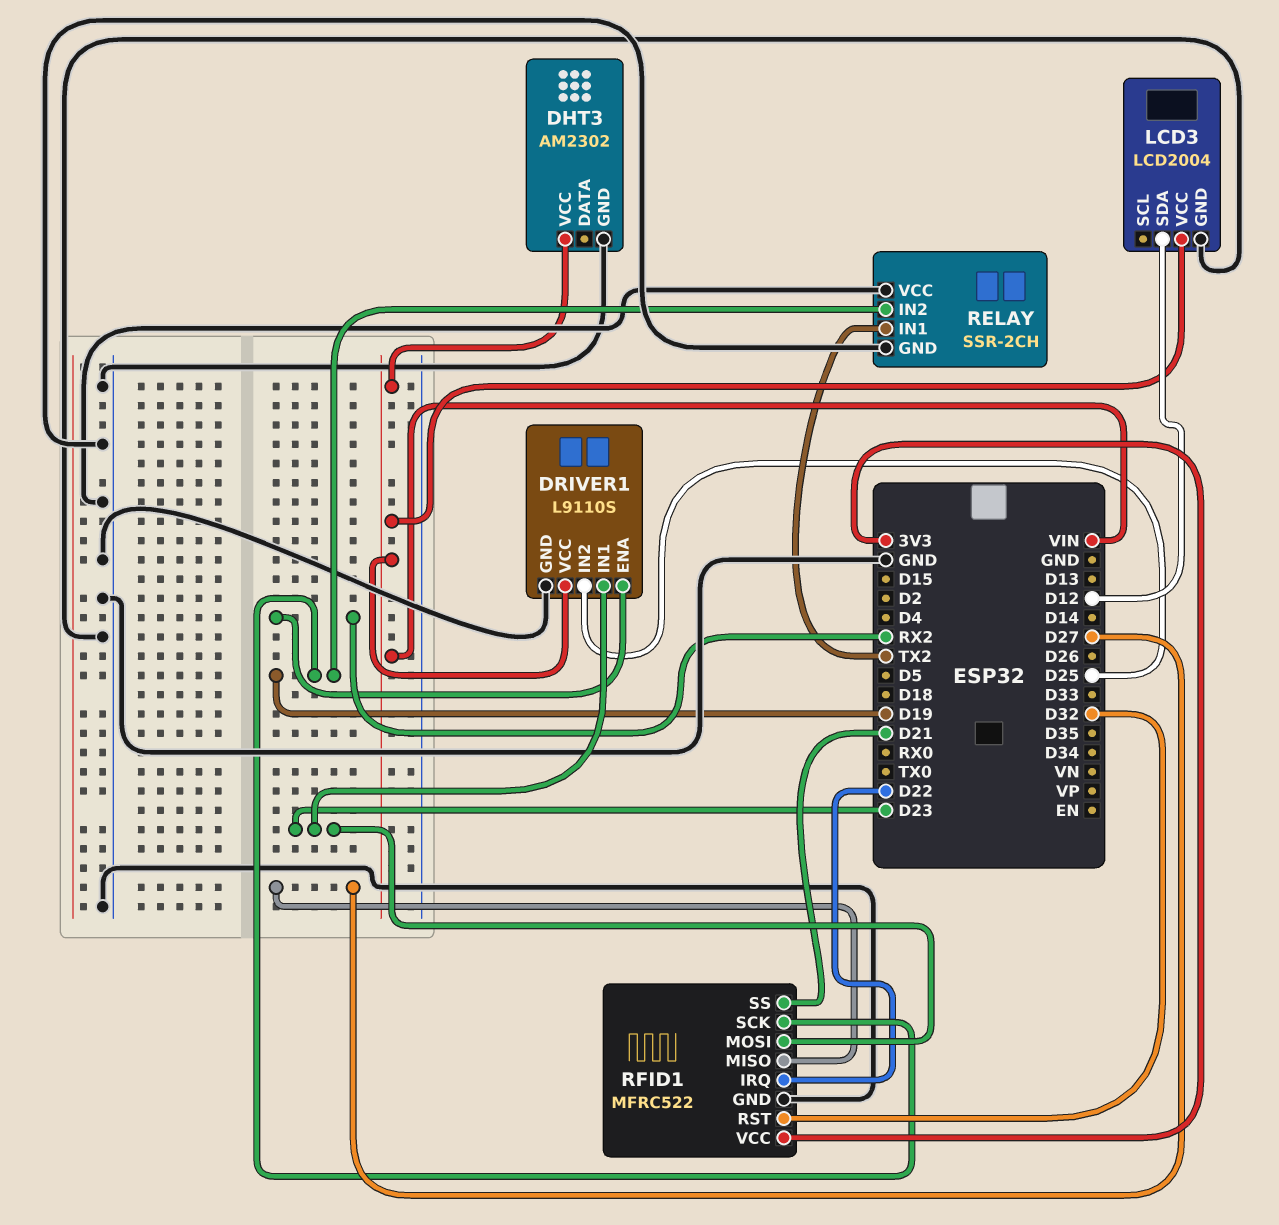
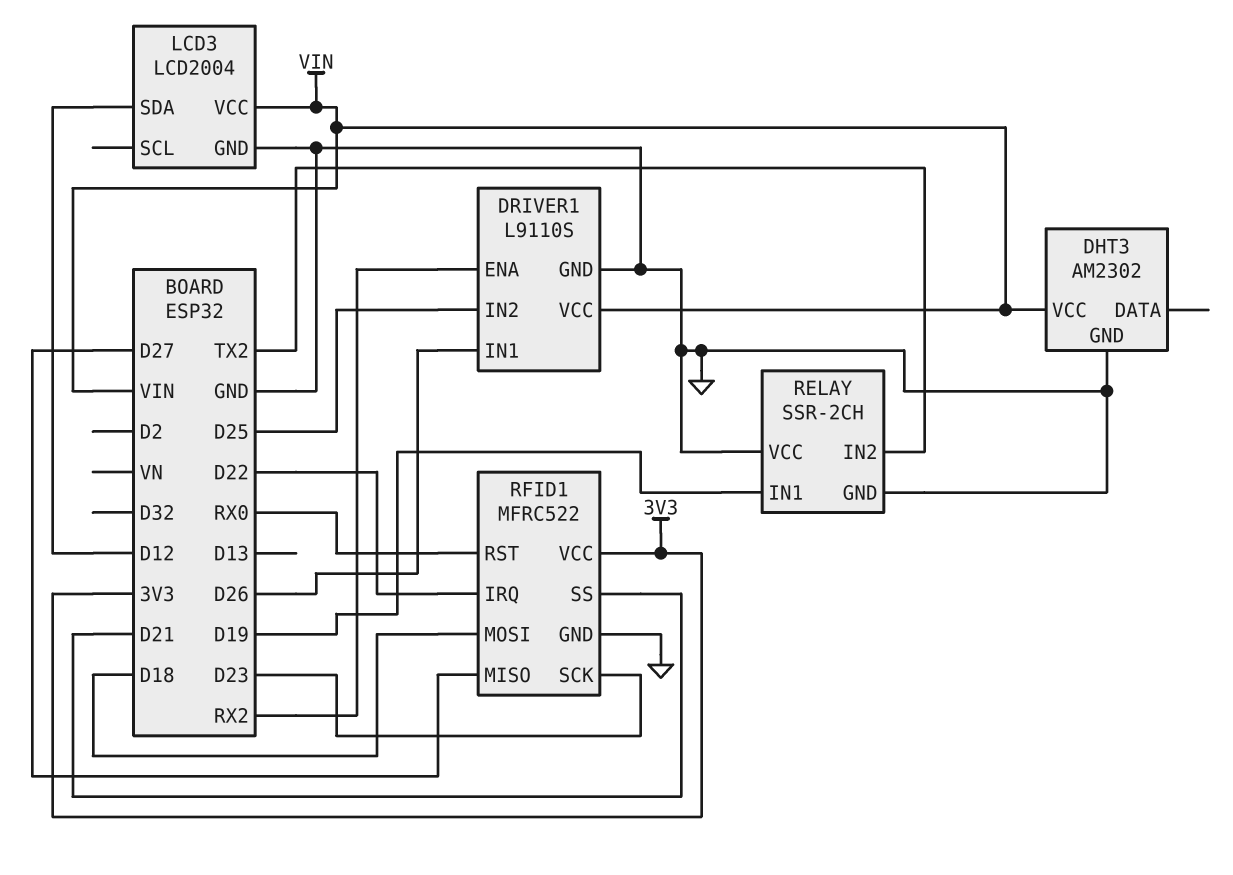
DRIVER1 pin IN1: D23 -> D26
RELAY pin IN1: TX2 -> D19
RELAY pin IN2: D19 -> TX2
RFID1 pin MOSI: D23 -> D18
RFID1 pin RST: D32 -> RX0
RFID1 pin SCK: D19 -> D23

